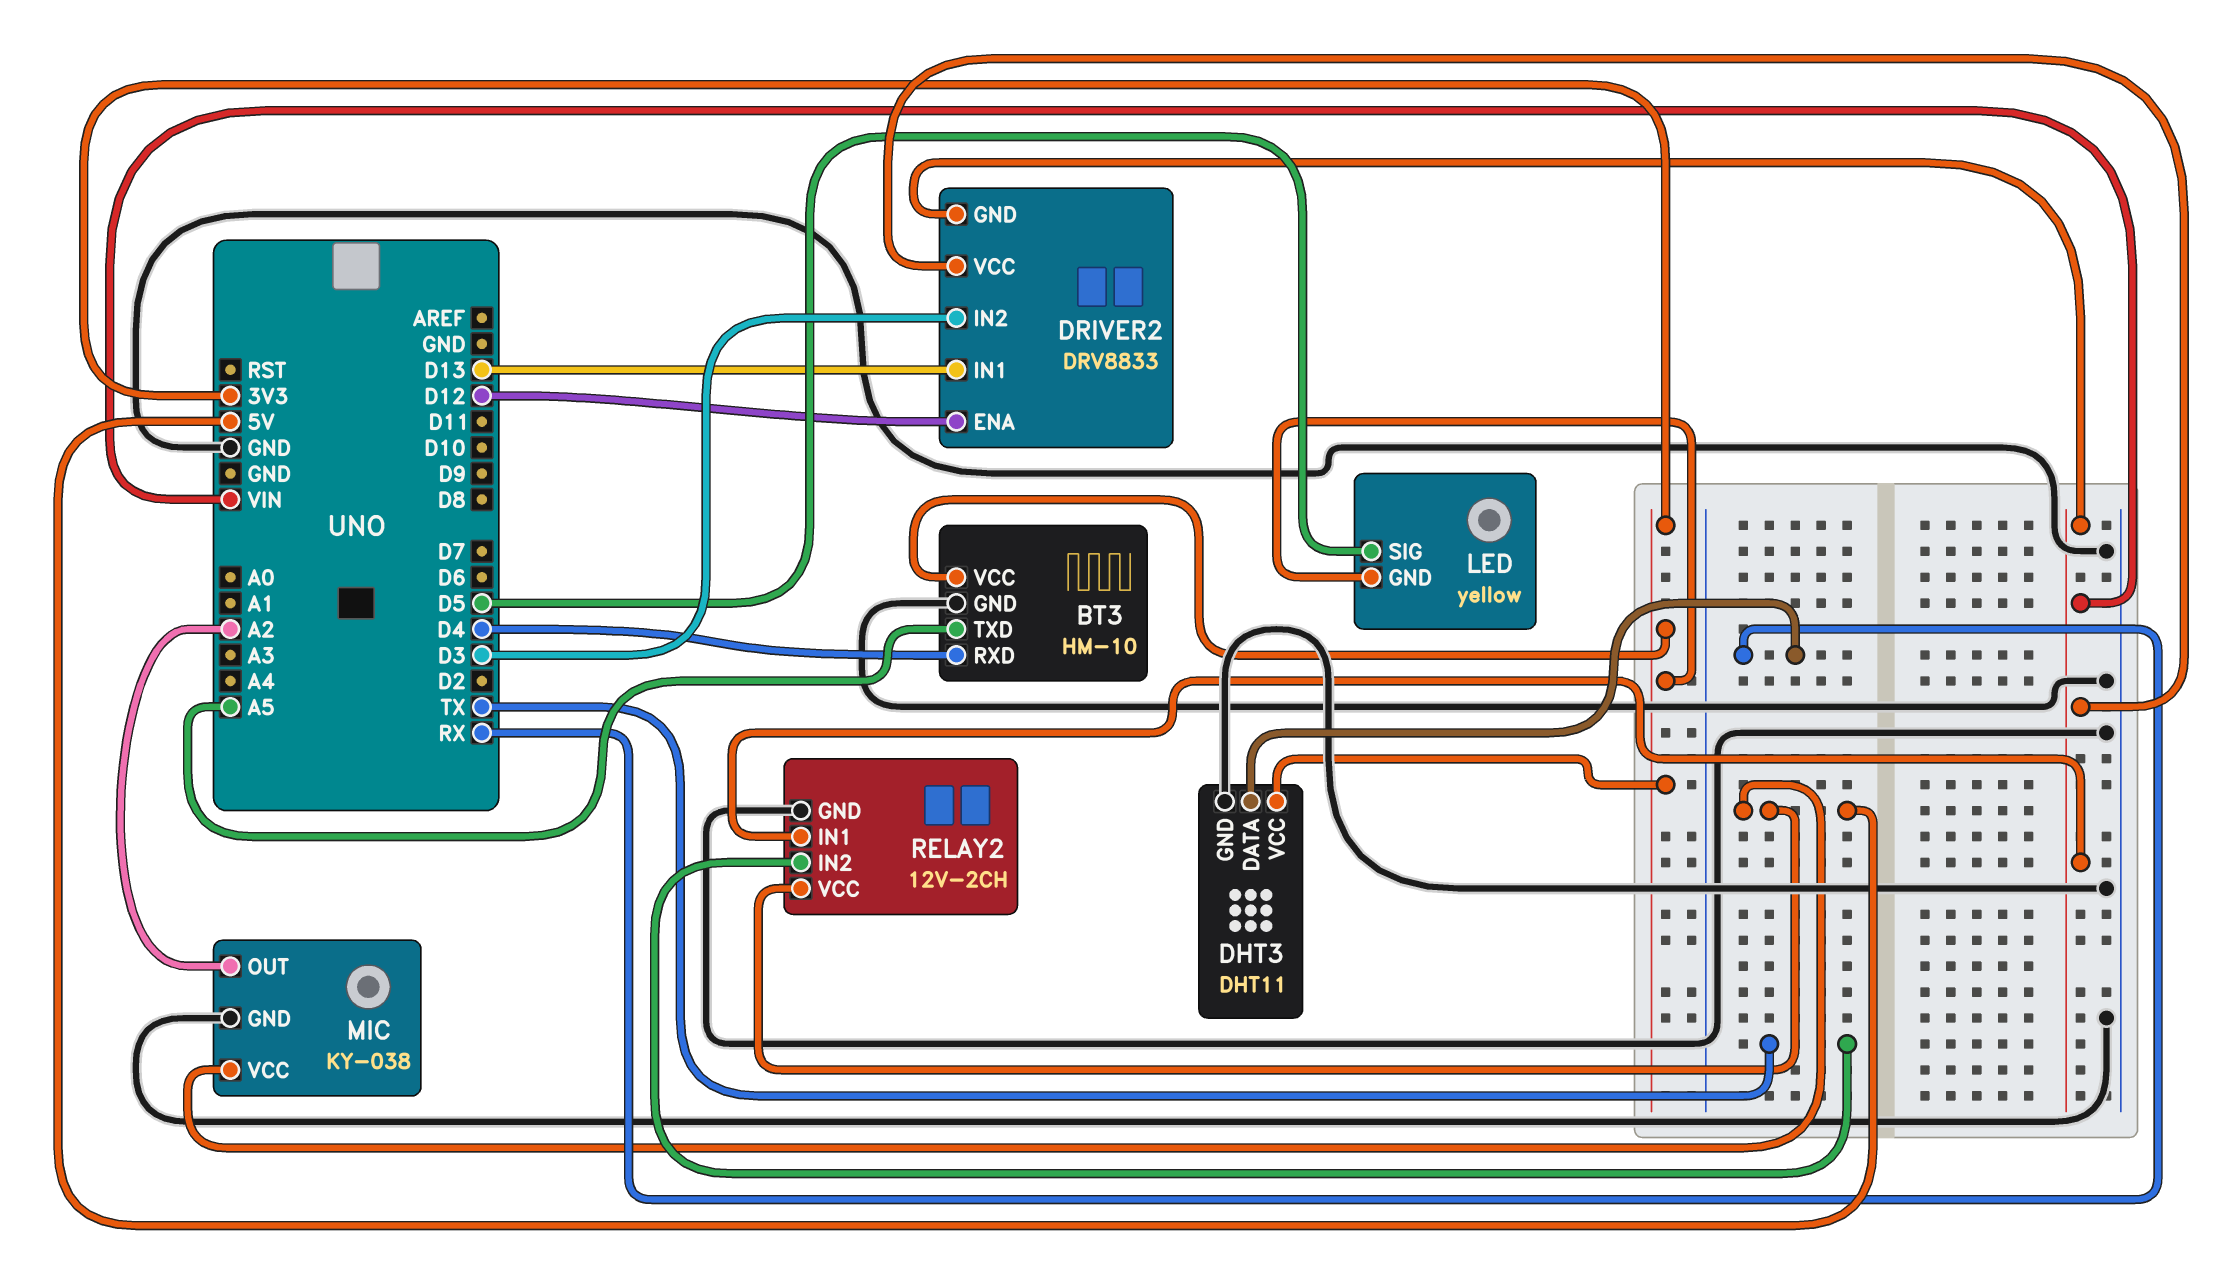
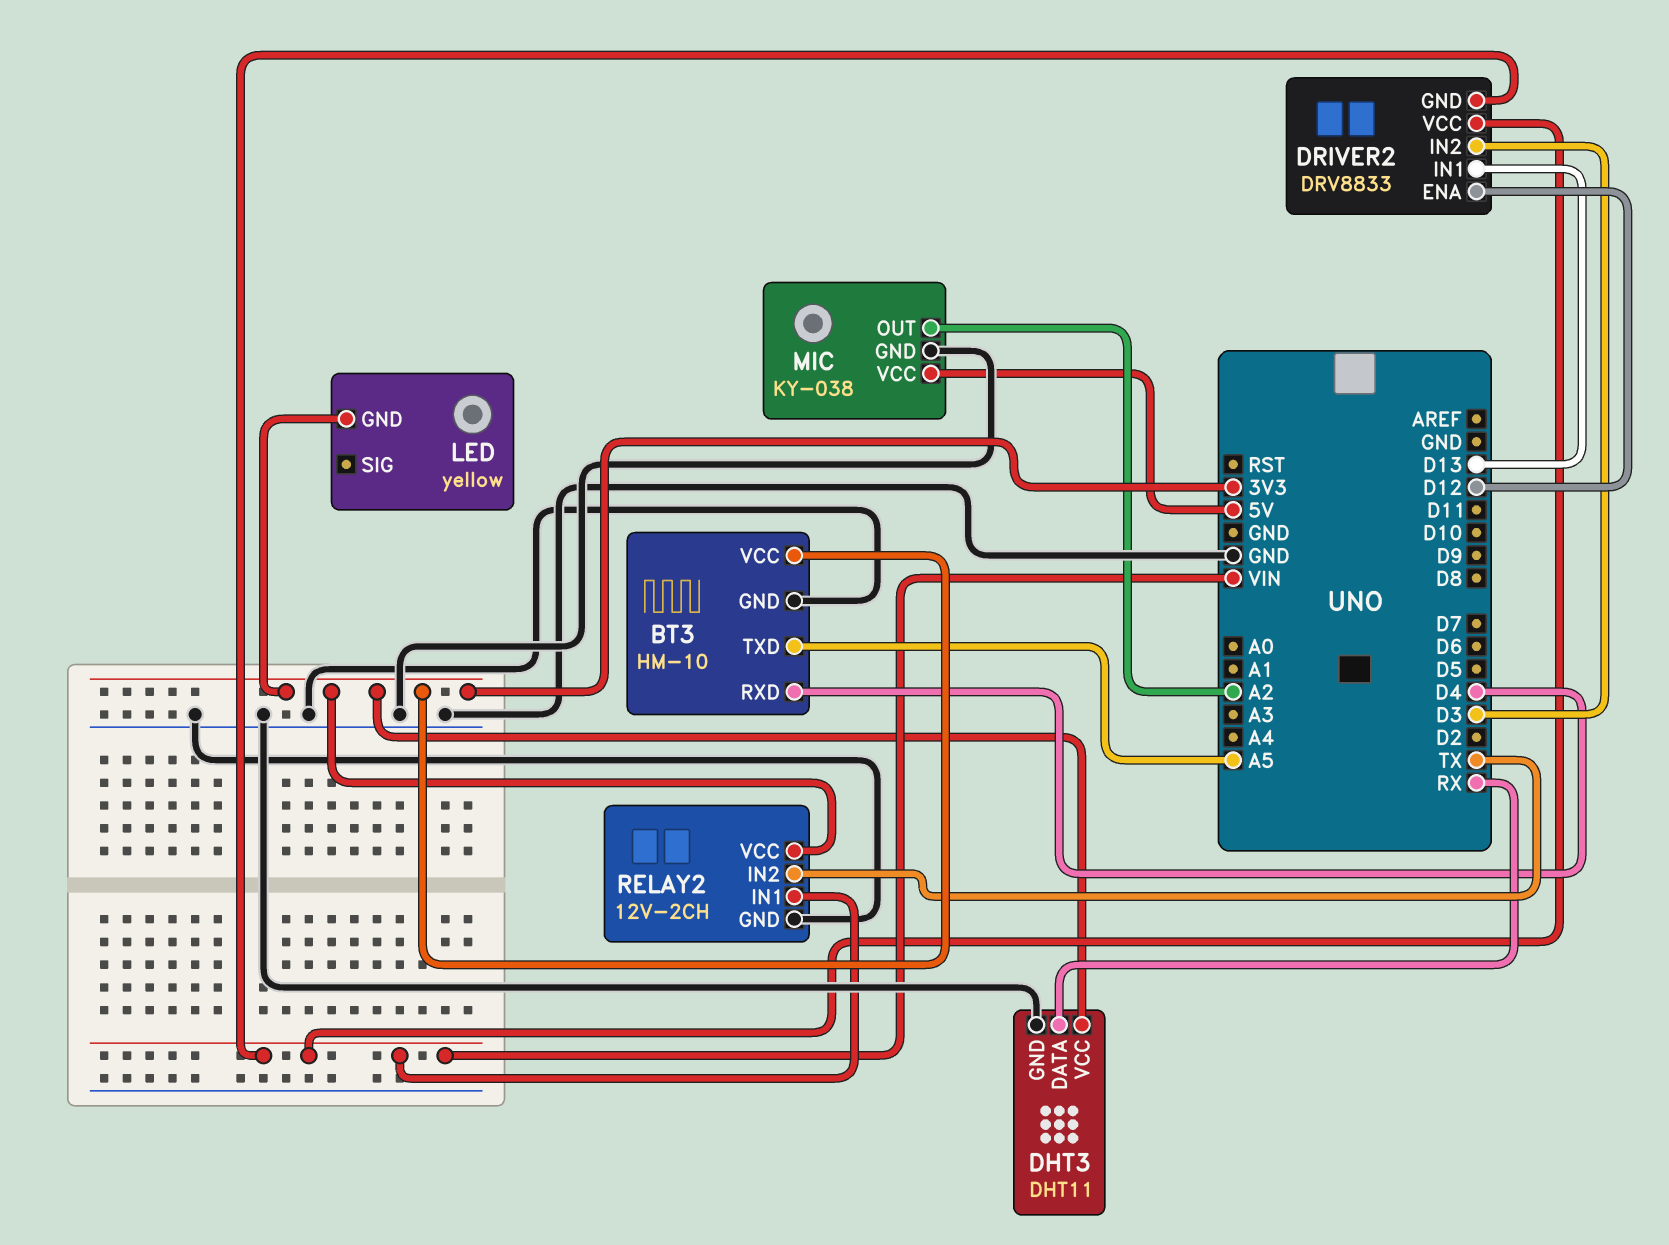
LED pin SIG: D5 -> none
RELAY2 pin VCC: 5V -> 3V3

